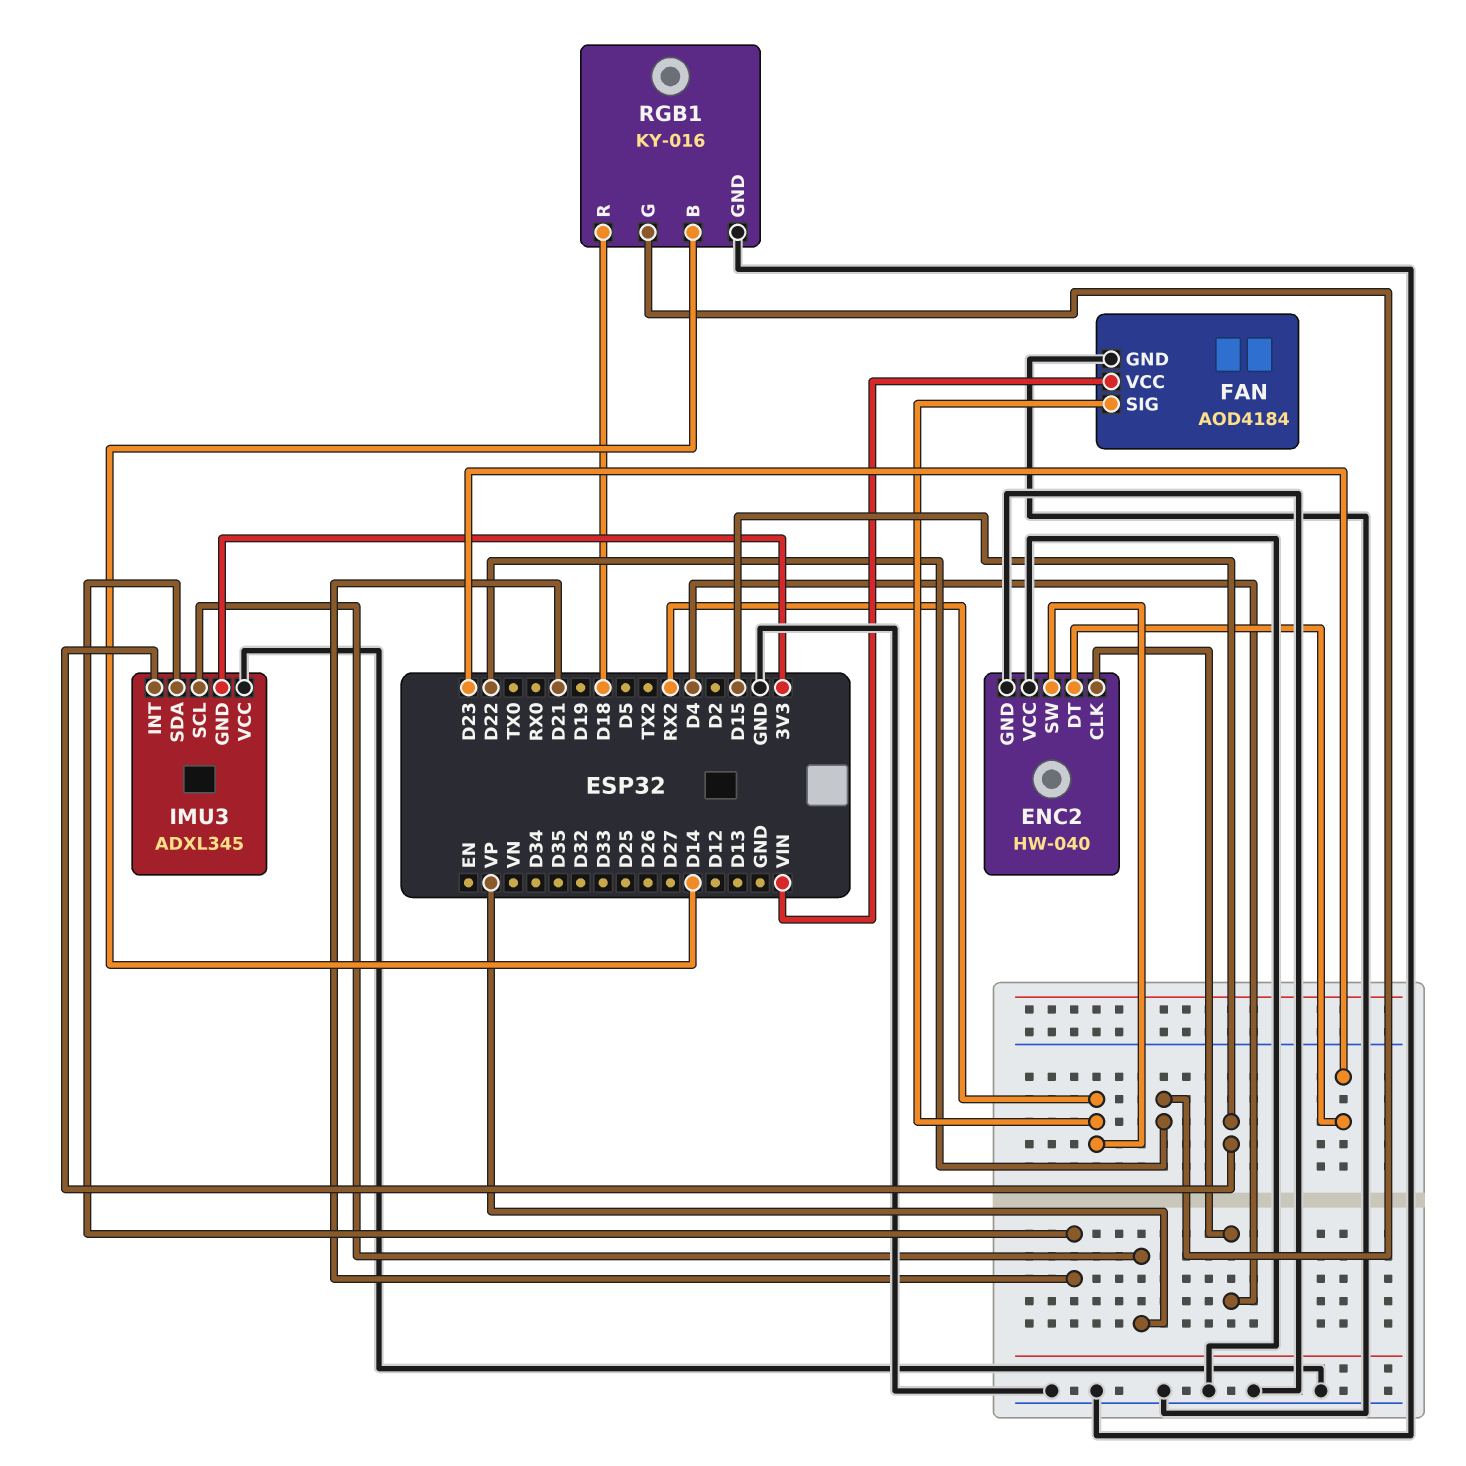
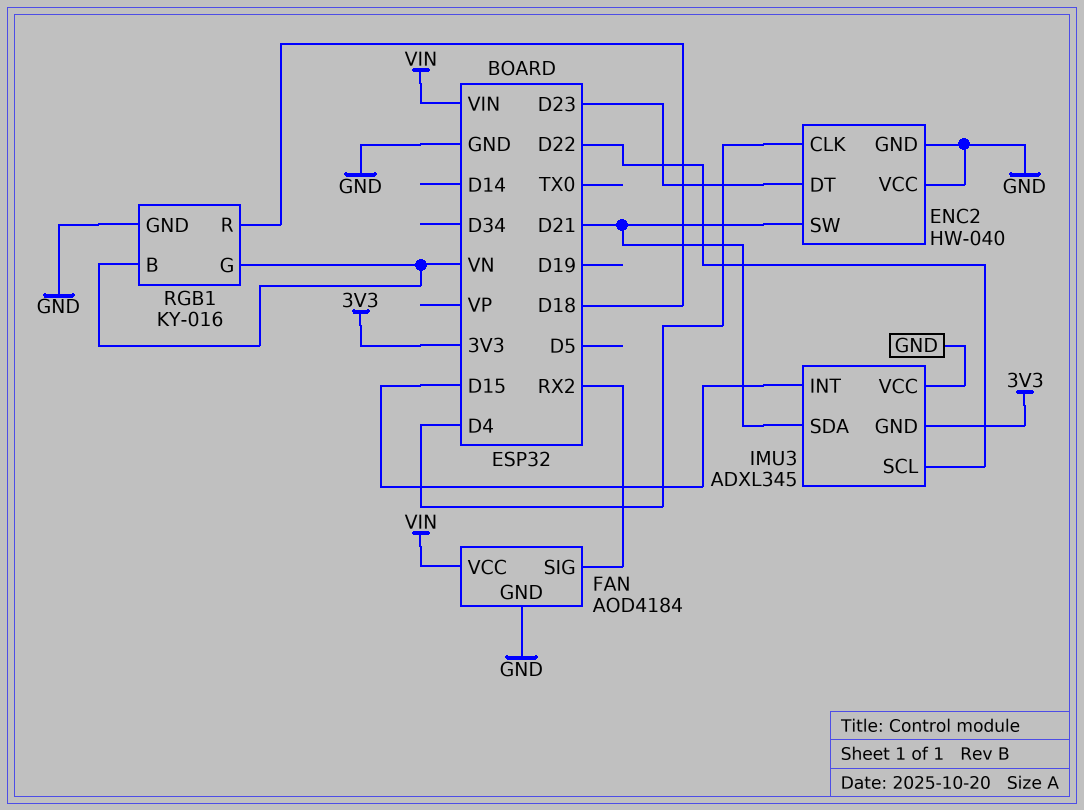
ENC2 pin SW: RX2 -> D21
IMU3 pin SCL: VP -> D22
RGB1 pin B: D14 -> VN
RGB1 pin G: D22 -> VN

